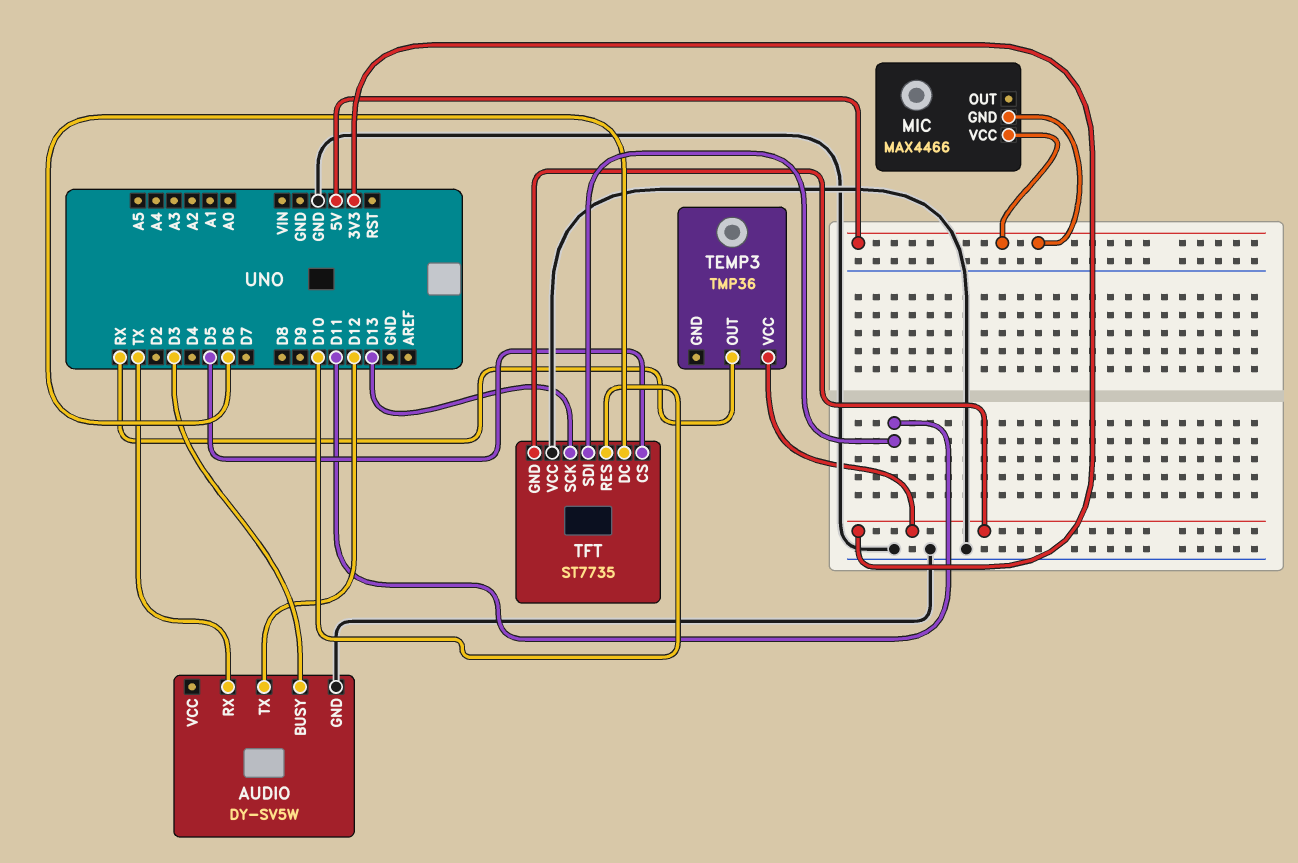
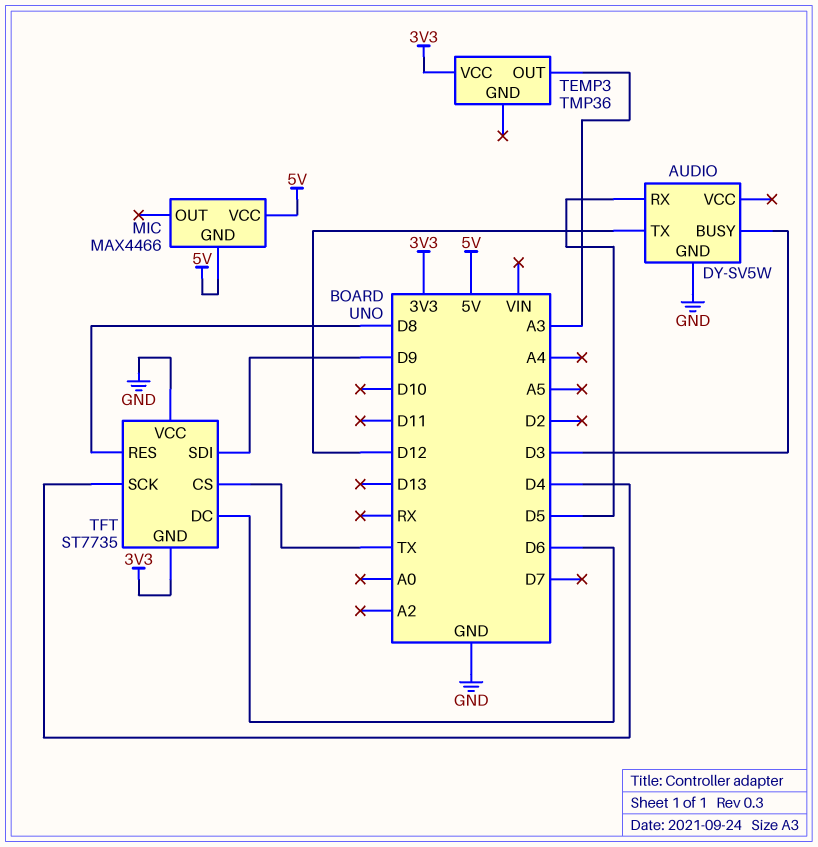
AUDIO pin RX: TX -> D5
TEMP3 pin OUT: RX -> A3
TFT pin CS: D5 -> TX
TFT pin RES: D10 -> D8
TFT pin SCK: D13 -> D4
TFT pin SDI: D11 -> D9

